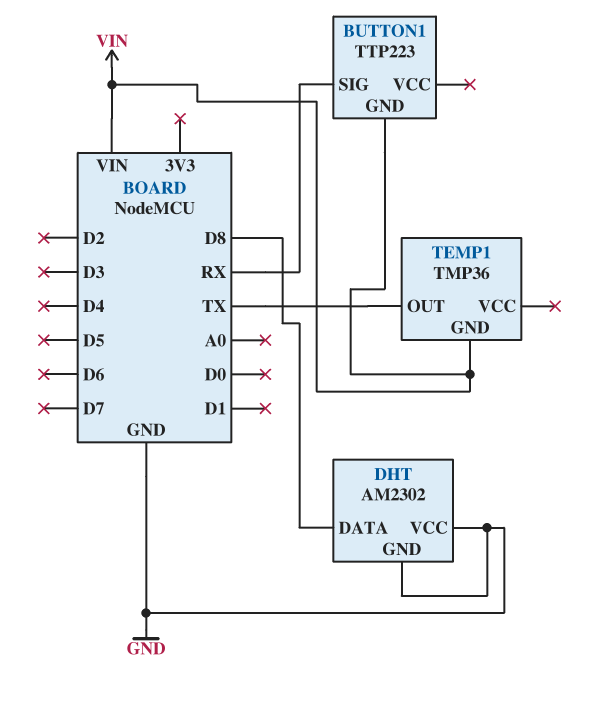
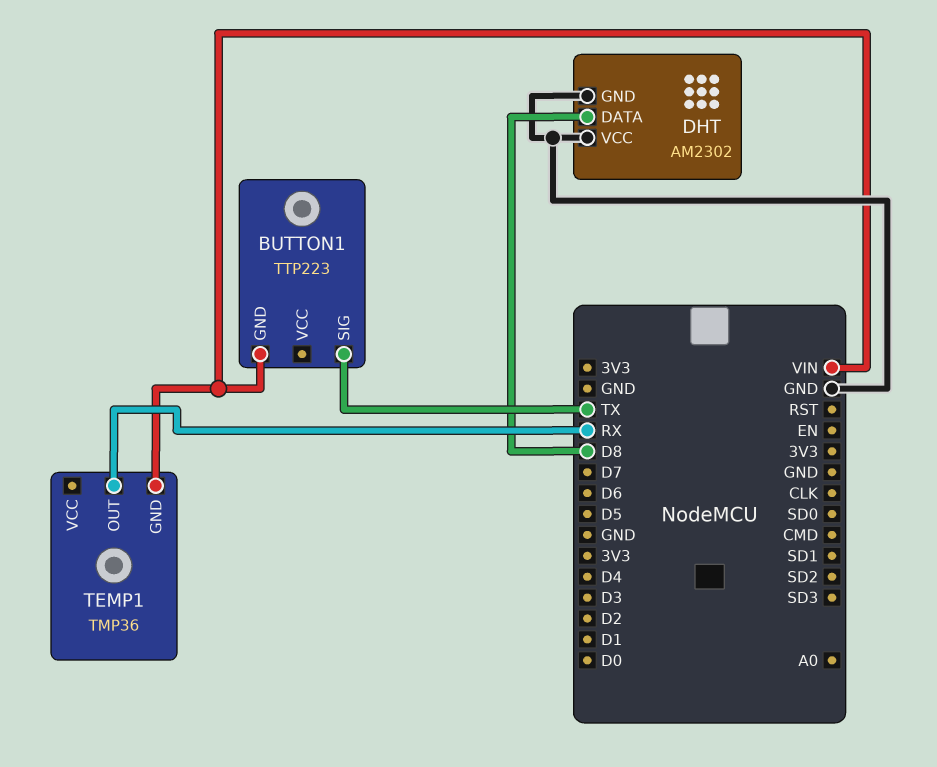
BUTTON1 pin SIG: RX -> TX
TEMP1 pin OUT: TX -> RX

